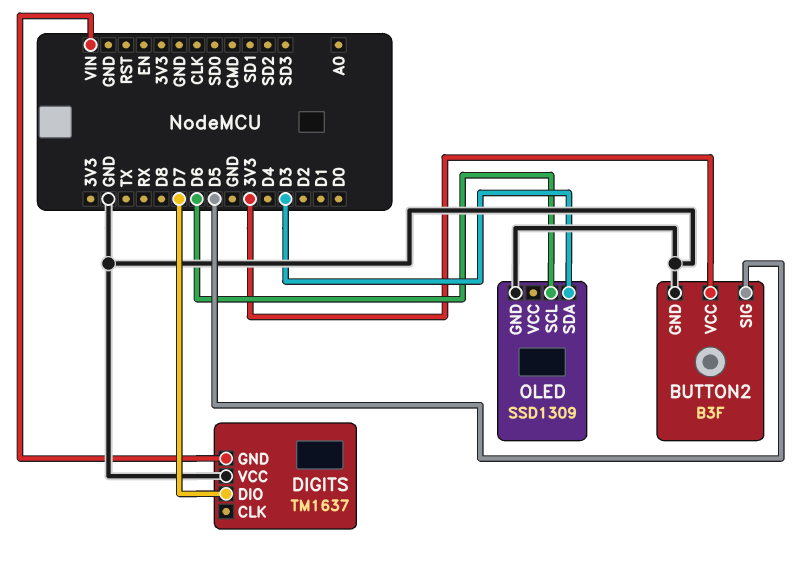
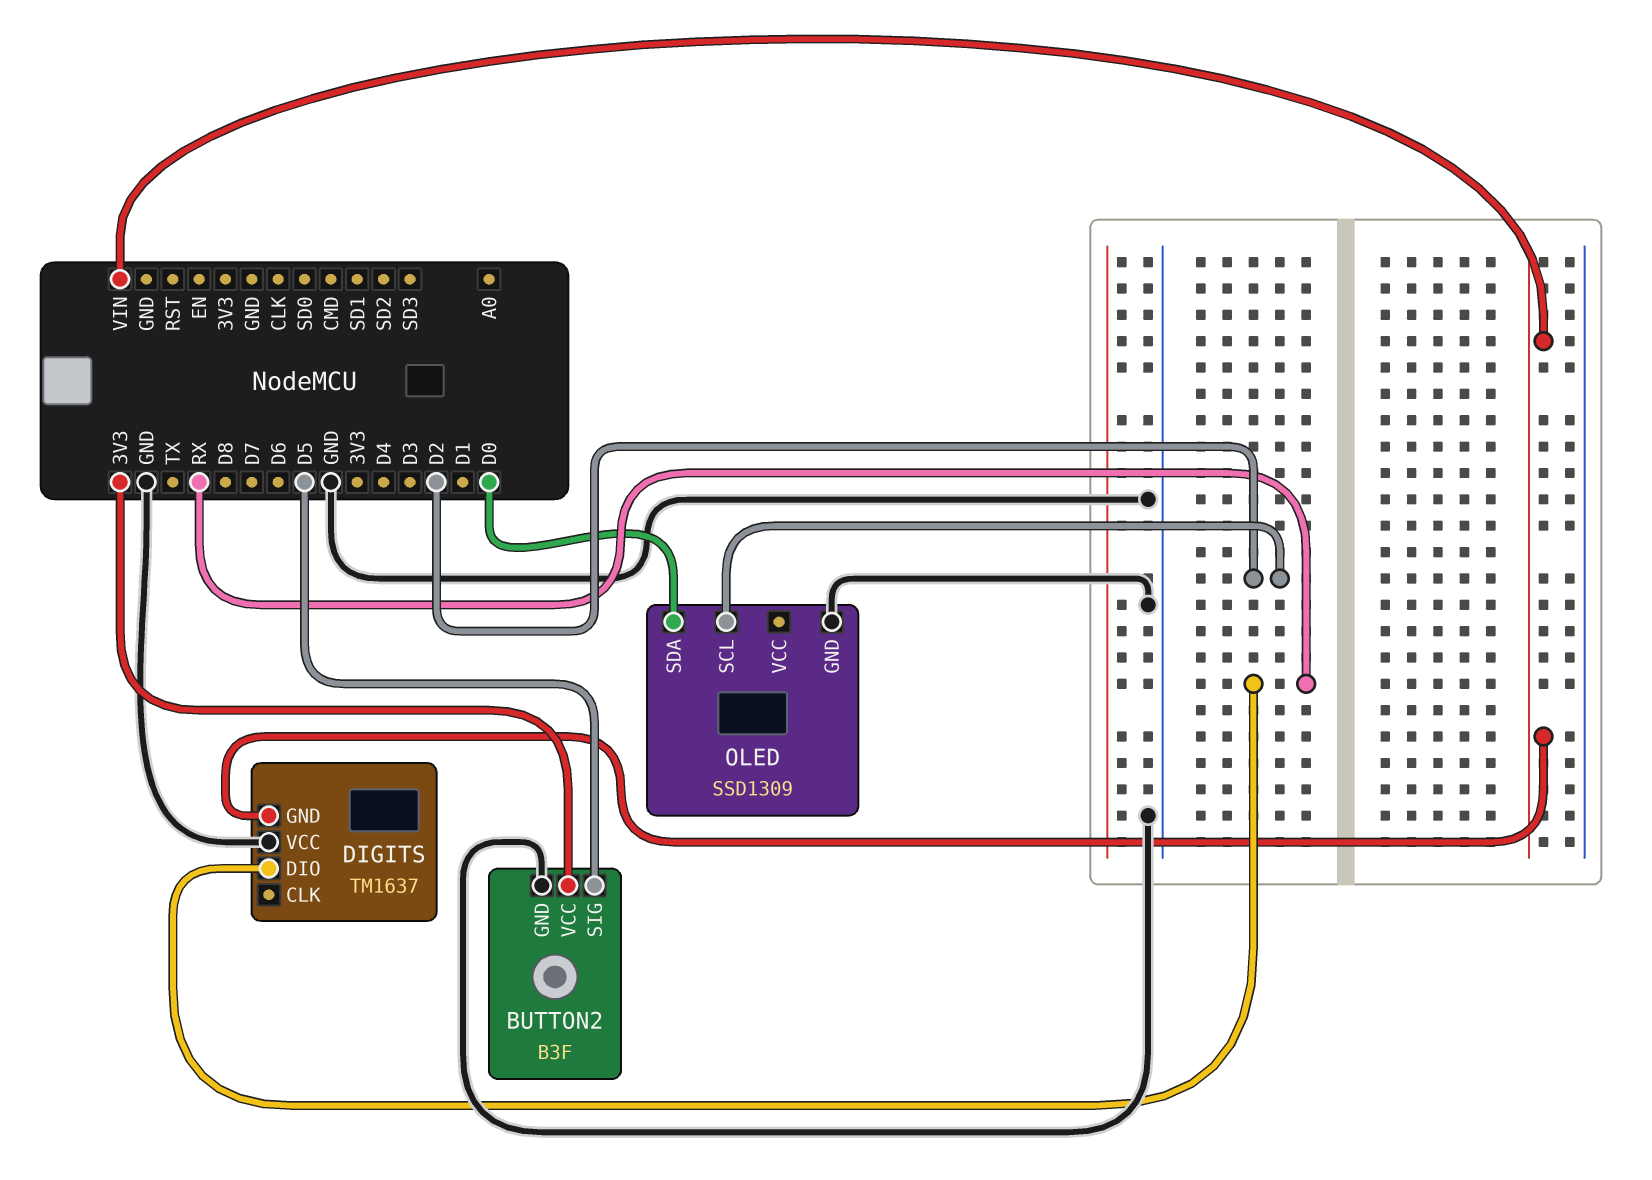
DIGITS pin DIO: D7 -> RX
OLED pin SCL: D6 -> D2
OLED pin SDA: D3 -> D0

